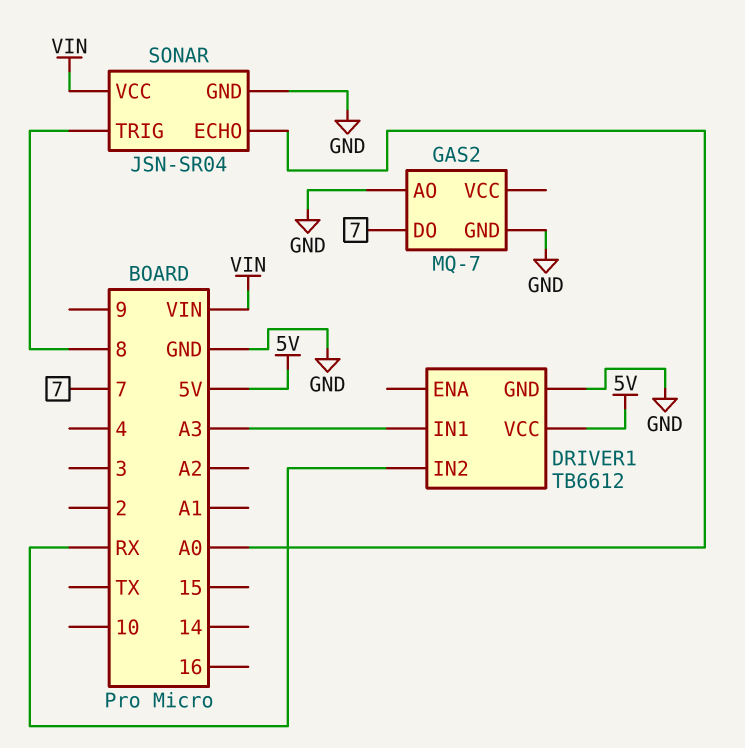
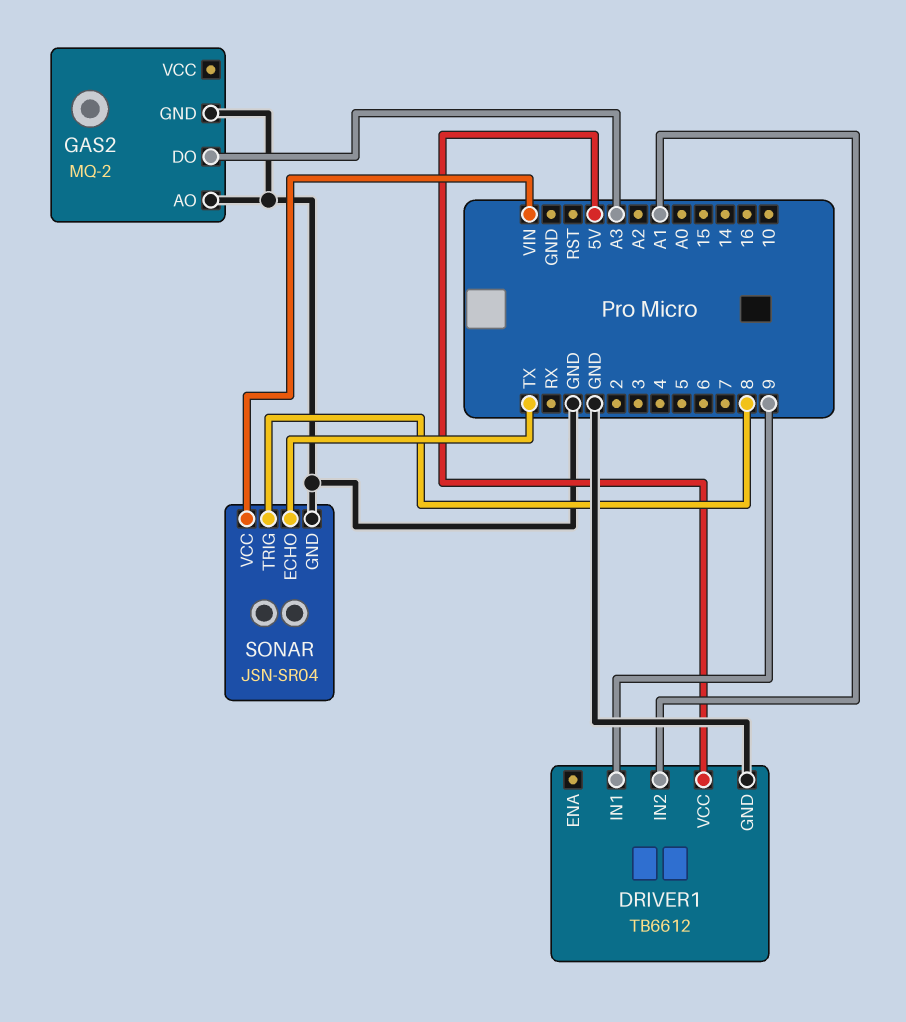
DRIVER1 pin IN1: A3 -> 9
DRIVER1 pin IN2: RX -> A1
GAS2: MQ-7 -> MQ-2
GAS2 pin DO: 7 -> A3
SONAR pin ECHO: A0 -> TX

